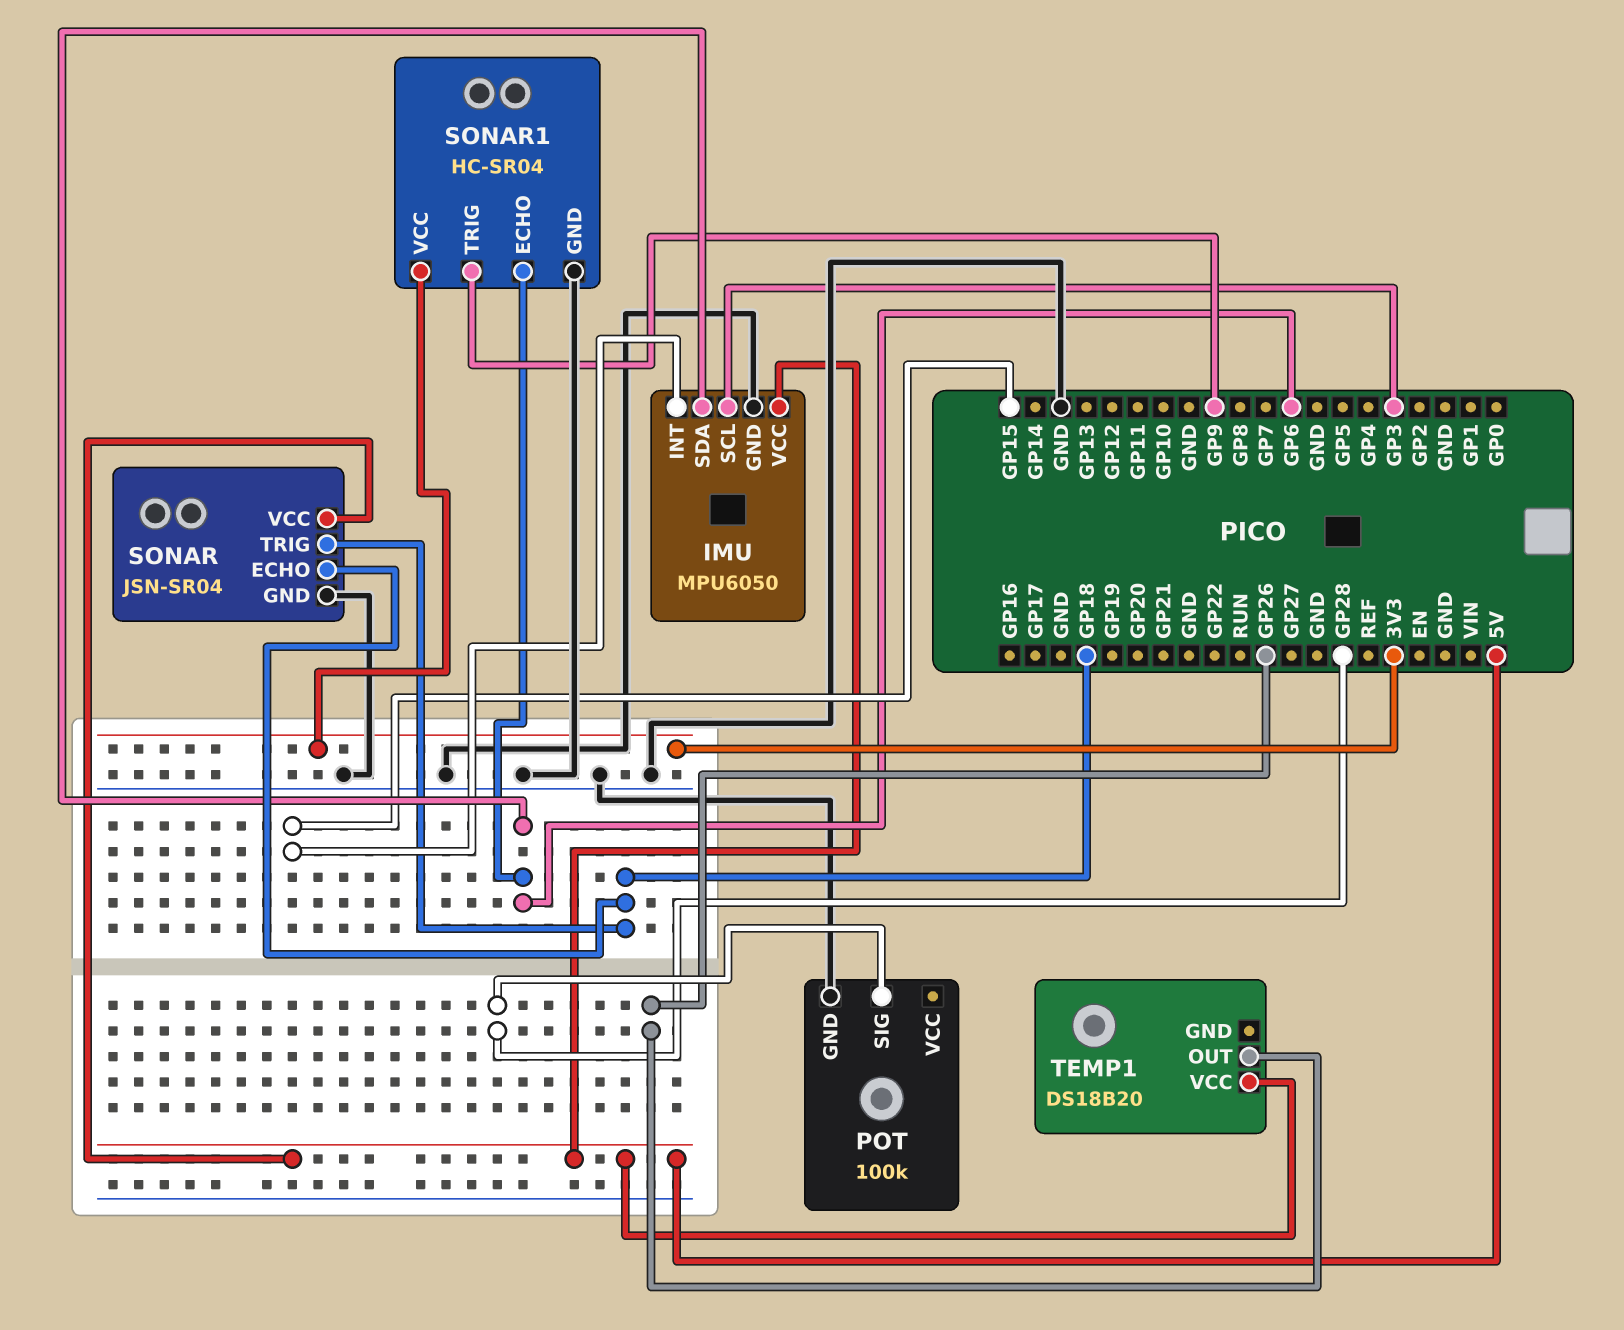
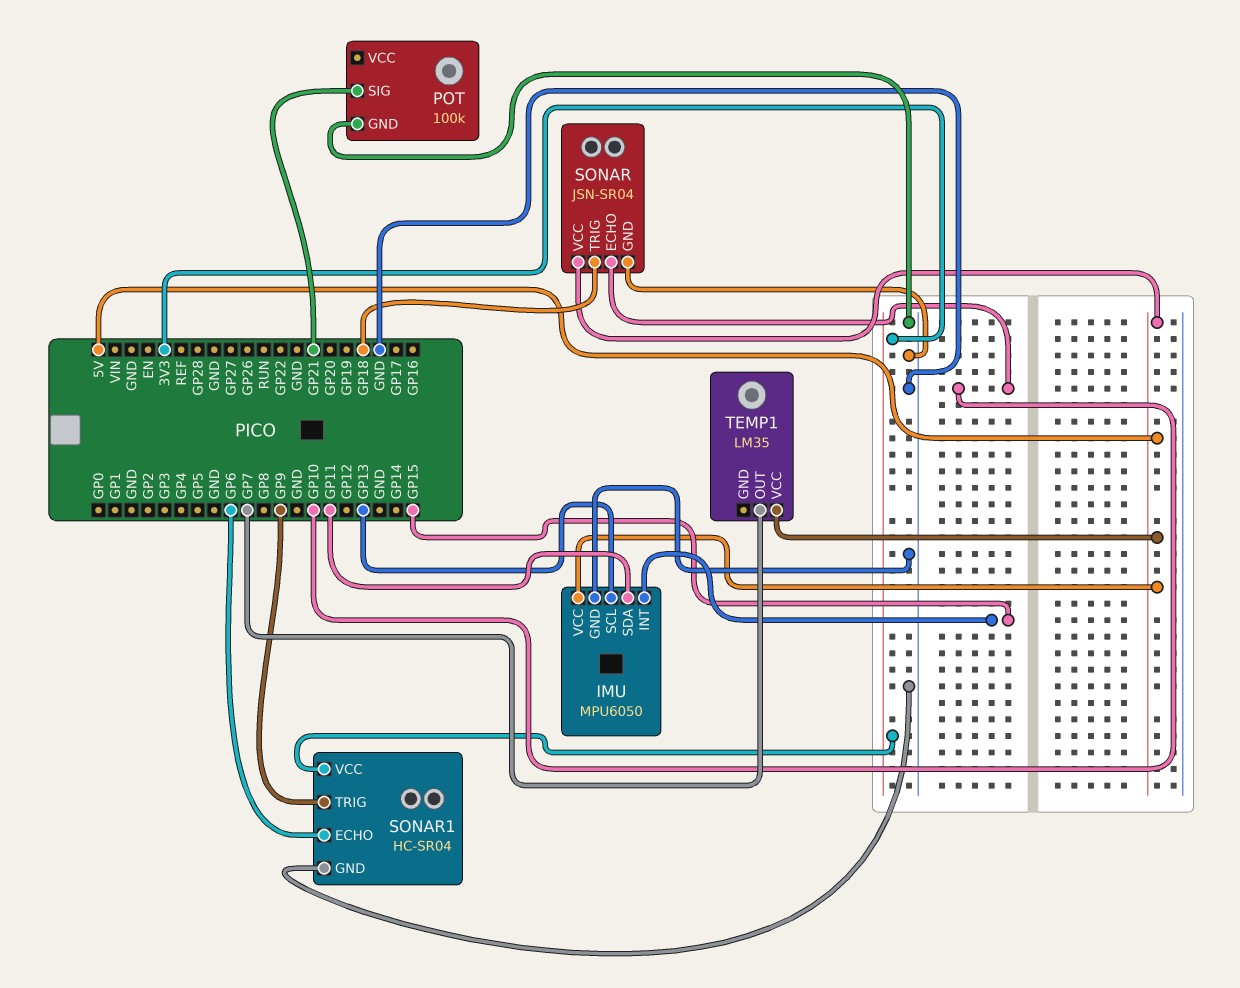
IMU pin SCL: GP3 -> GP13
IMU pin SDA: GP6 -> GP11
POT pin SIG: GP28 -> GP21
SONAR pin ECHO: GP18 -> GP10
TEMP1: DS18B20 -> LM35
TEMP1 pin OUT: GP26 -> GP7

